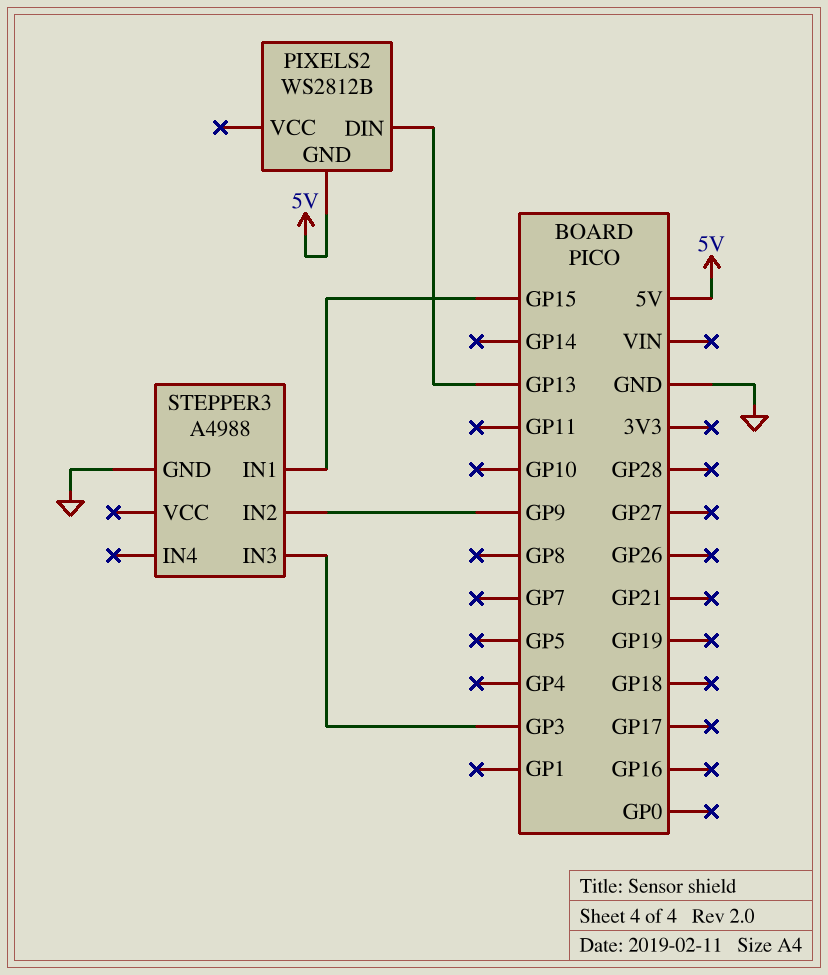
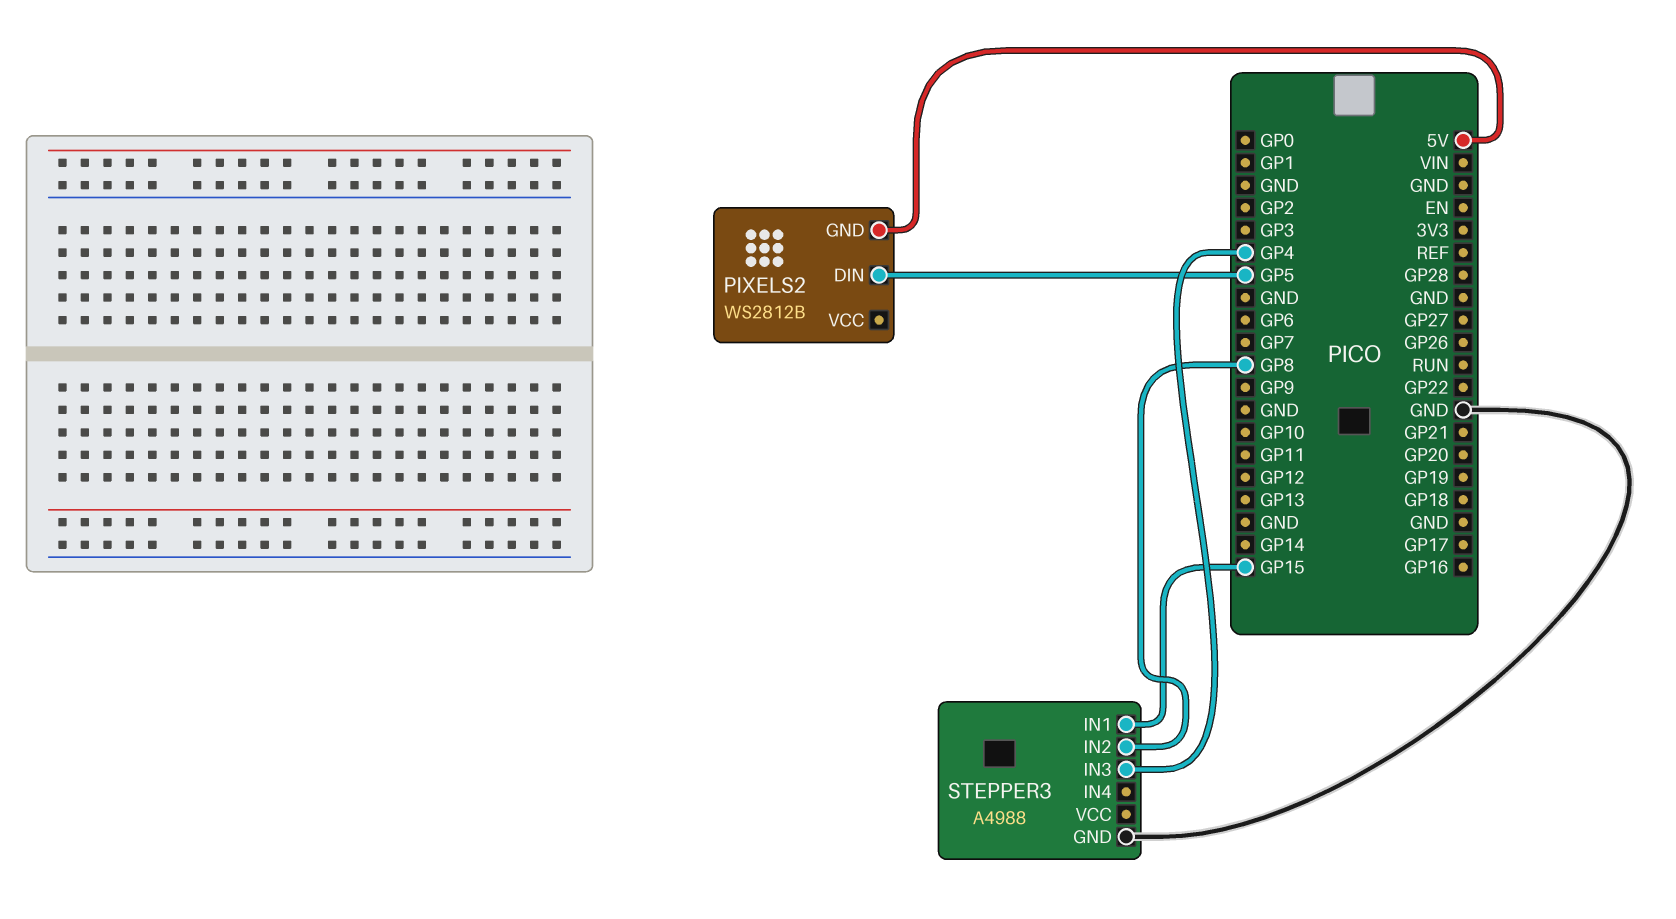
PIXELS2 pin DIN: GP13 -> GP5
STEPPER3 pin IN2: GP9 -> GP8
STEPPER3 pin IN3: GP3 -> GP4

